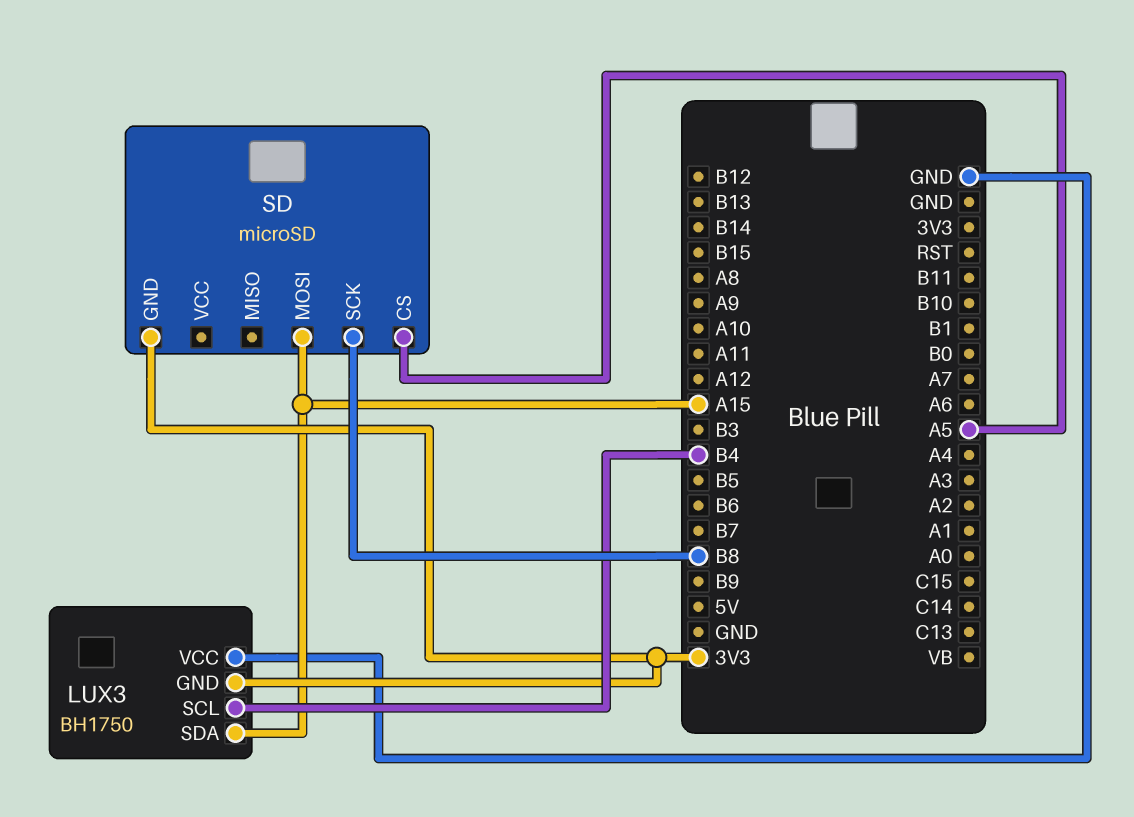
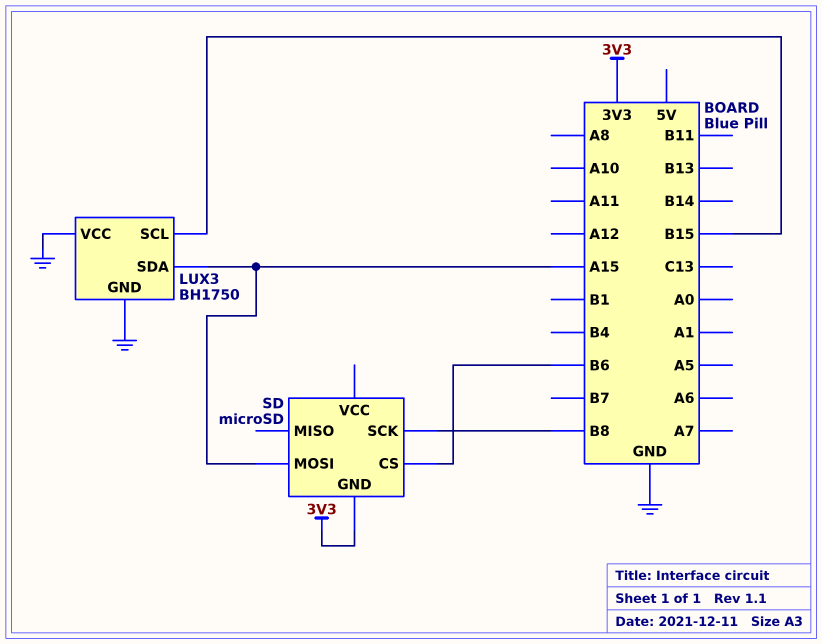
LUX3 pin GND: 3V3 -> GND
LUX3 pin SCL: B4 -> B15
SD pin CS: A5 -> B6

